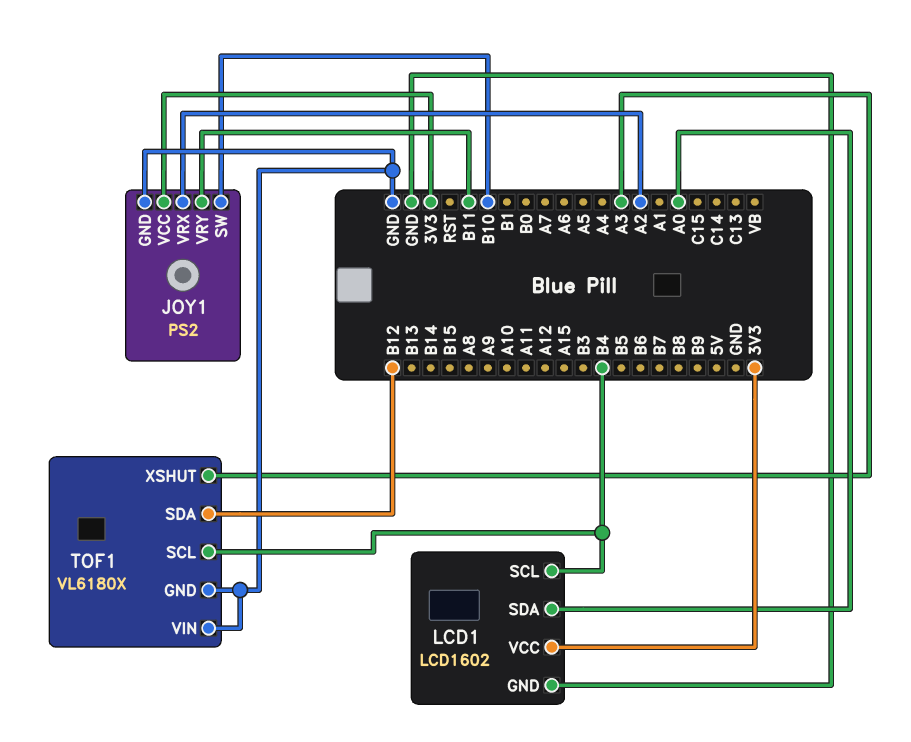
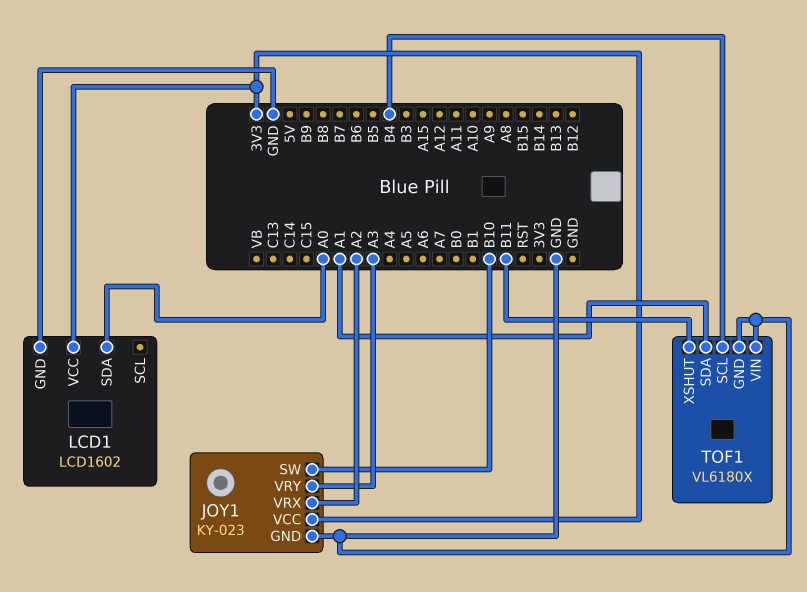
JOY1: PS2 -> KY-023
JOY1 pin VRY: B11 -> A3
LCD1 pin SCL: B4 -> none
TOF1 pin SDA: B12 -> A1
TOF1 pin XSHUT: A3 -> B11

